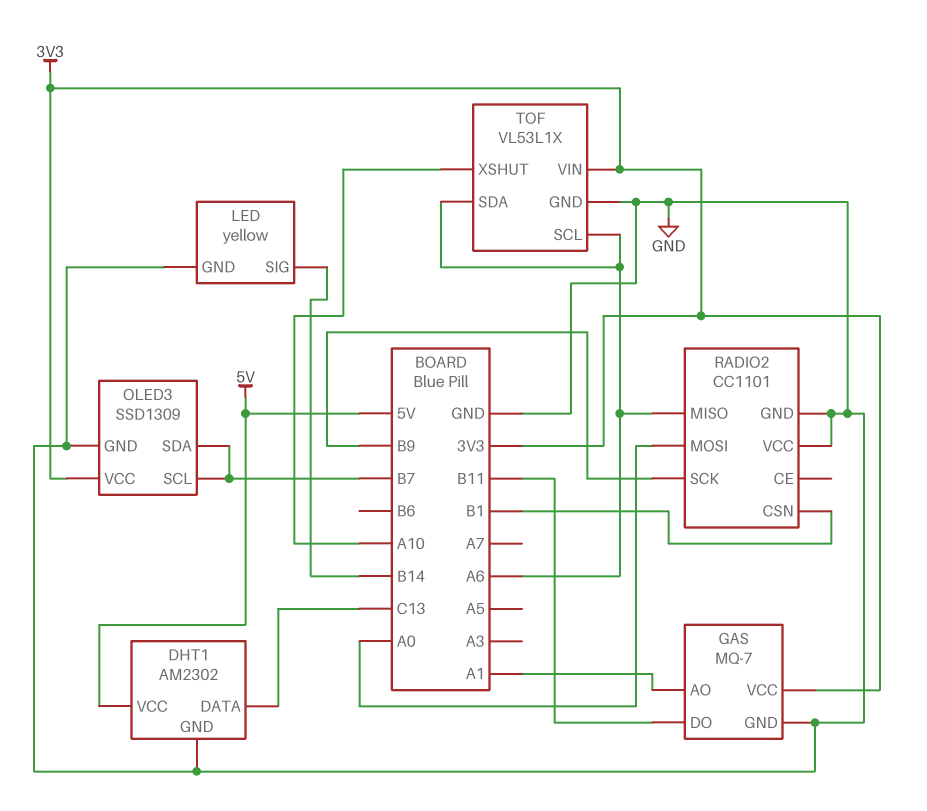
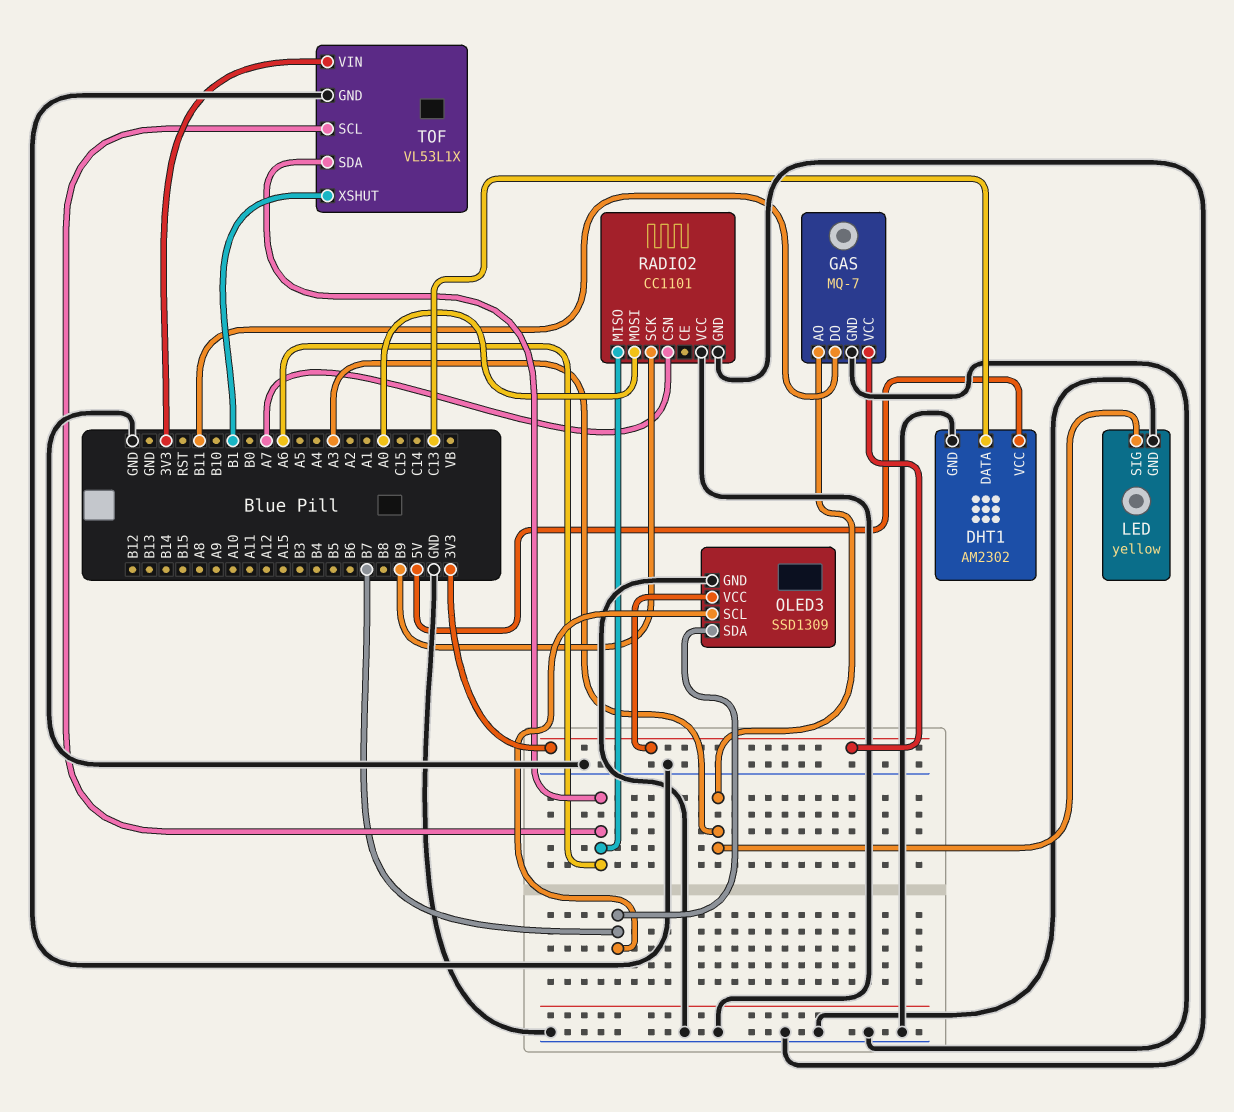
GAS pin AO: A1 -> A3
LED pin SIG: B14 -> A3
RADIO2 pin CSN: B1 -> A7
TOF pin XSHUT: A10 -> B1

